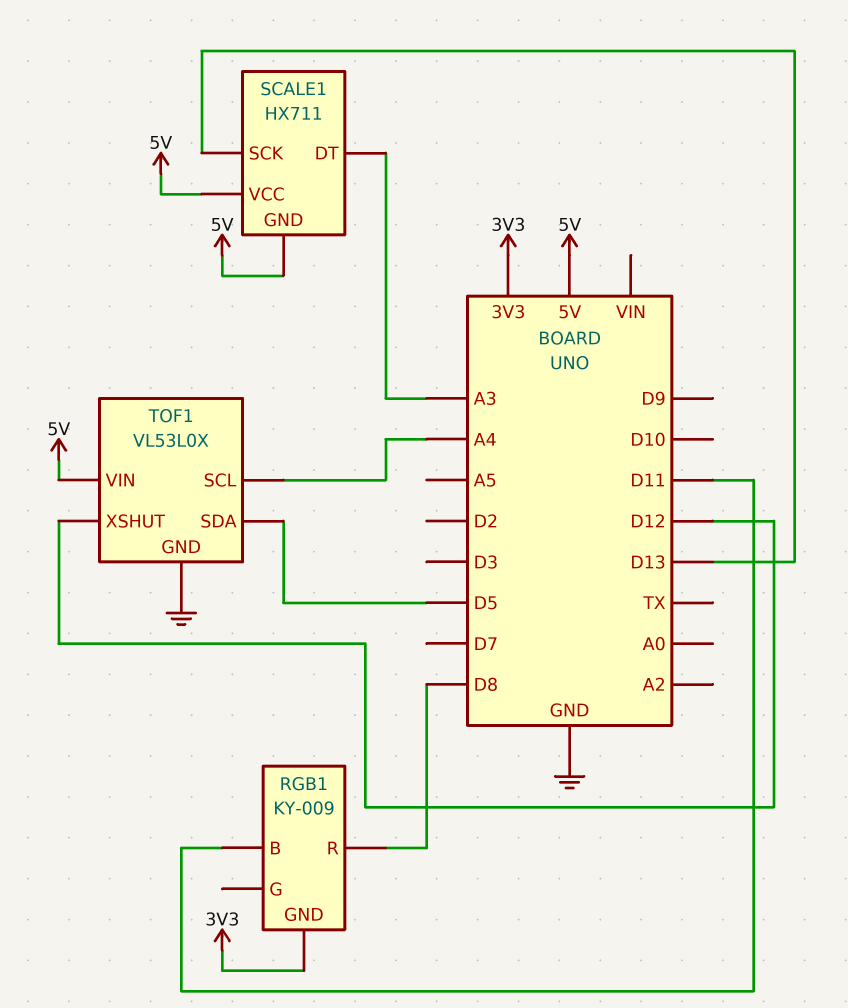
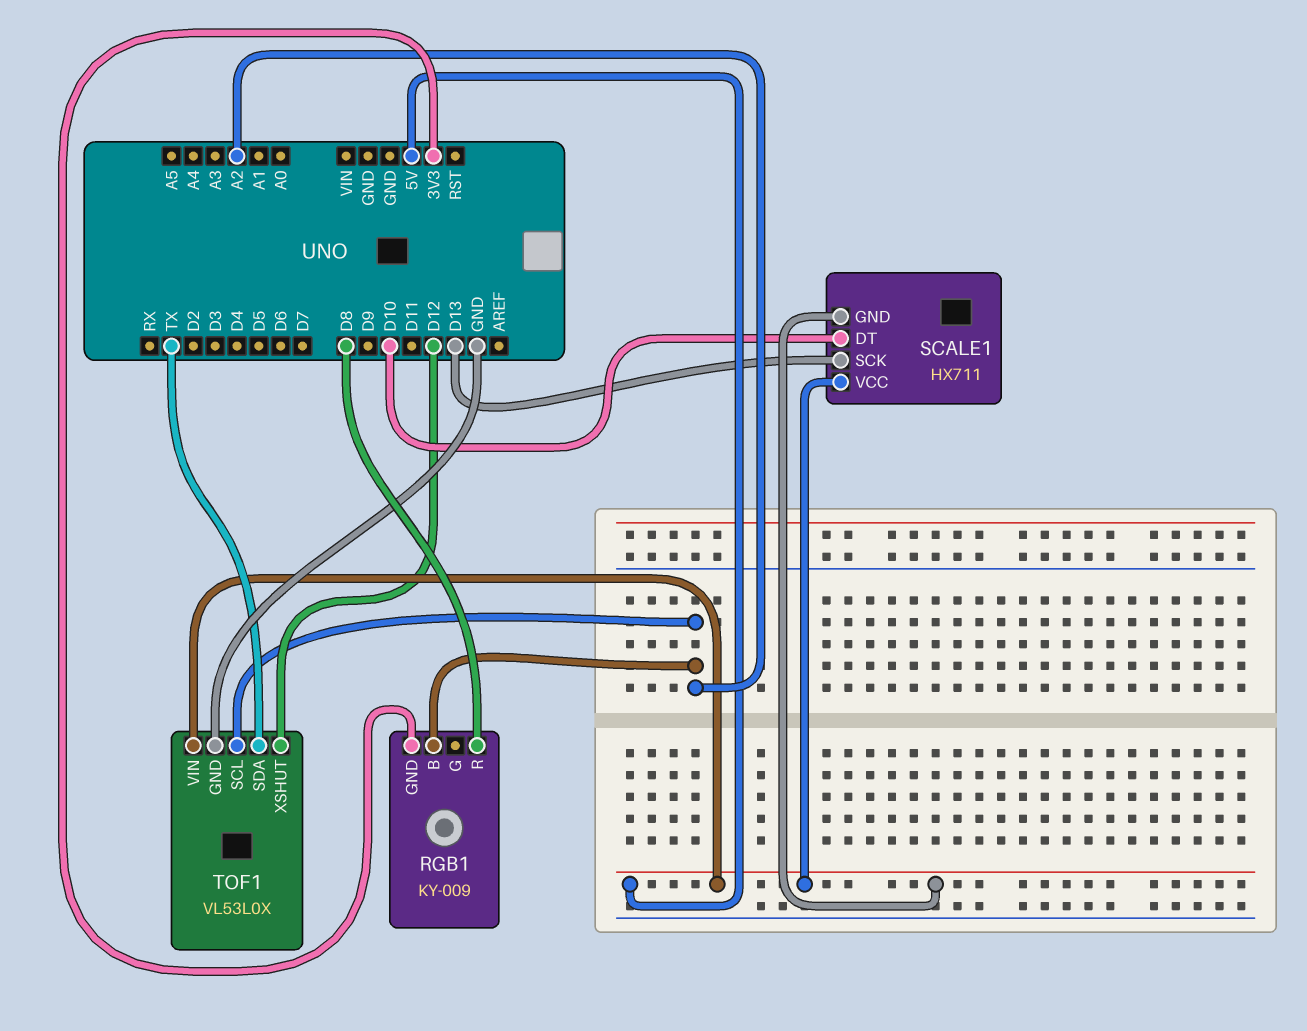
RGB1 pin B: D11 -> A2
SCALE1 pin DT: A3 -> D10
TOF1 pin SCL: A4 -> A2
TOF1 pin SDA: D5 -> TX

